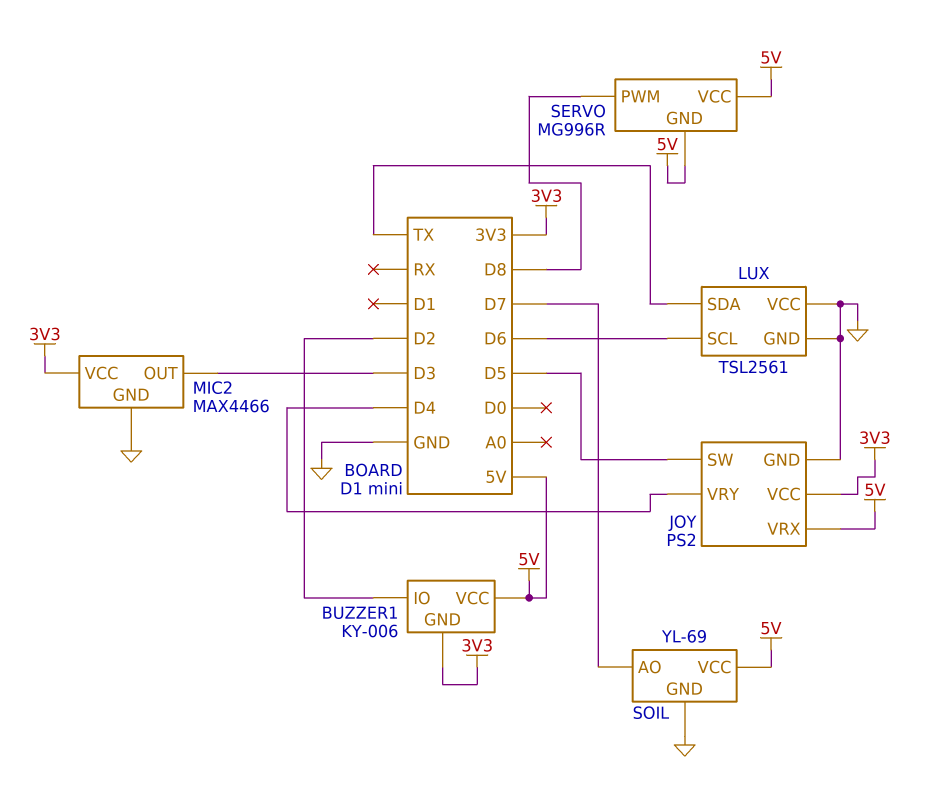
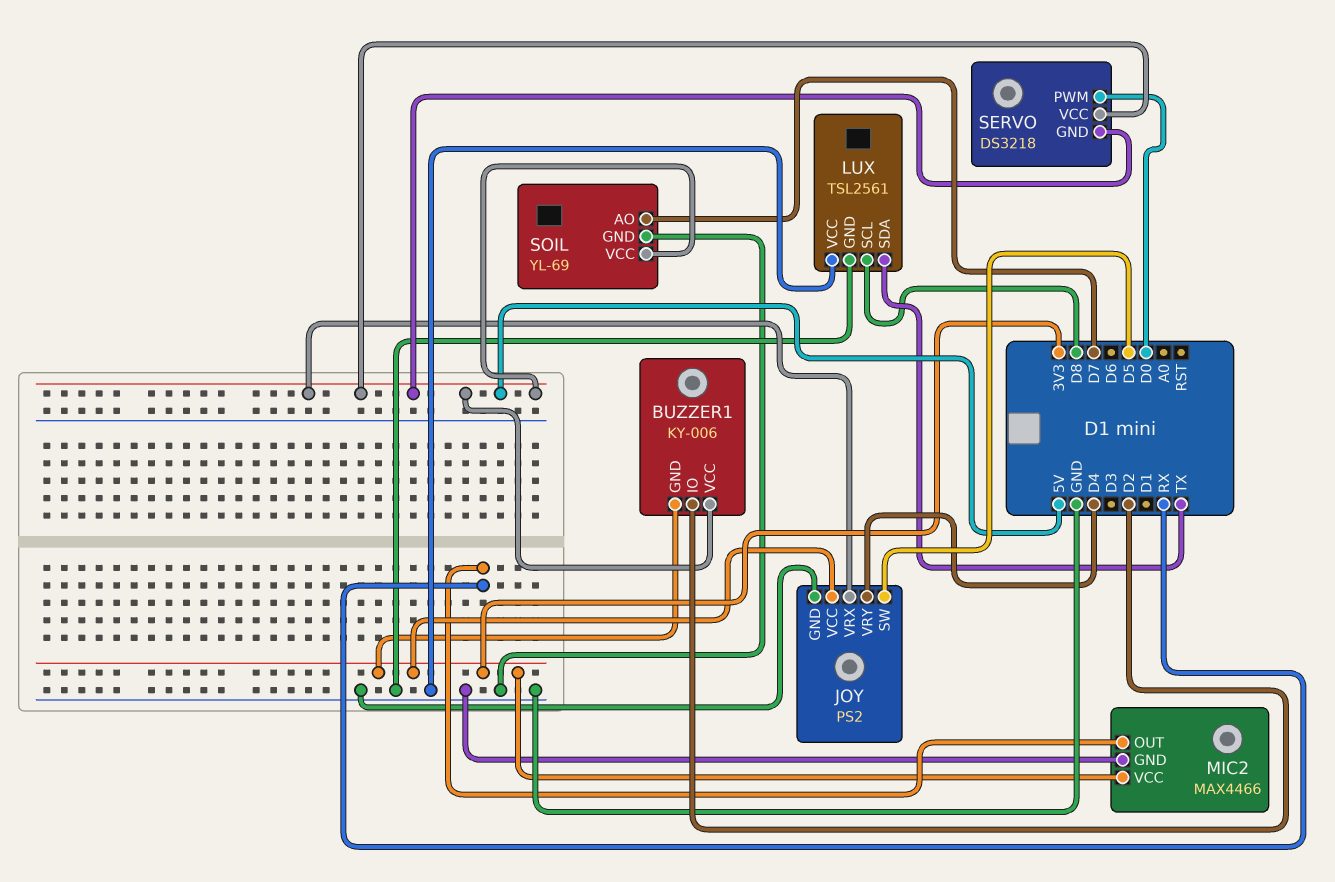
LUX pin SCL: D6 -> D8
MIC2 pin OUT: D3 -> RX
SERVO: MG996R -> DS3218
SERVO pin PWM: D8 -> D0

